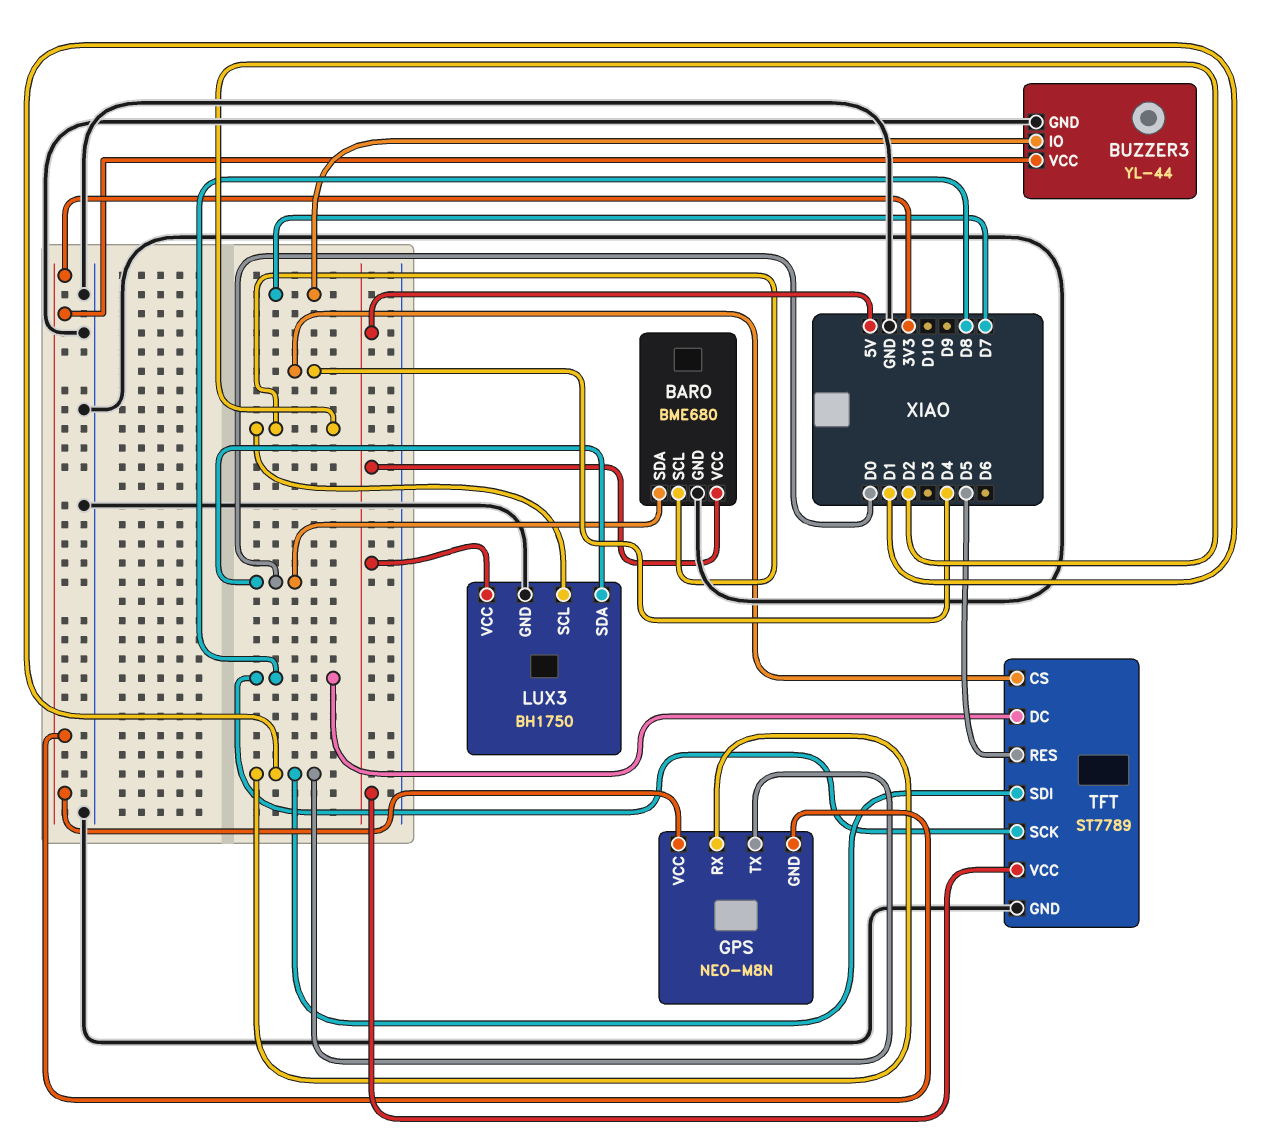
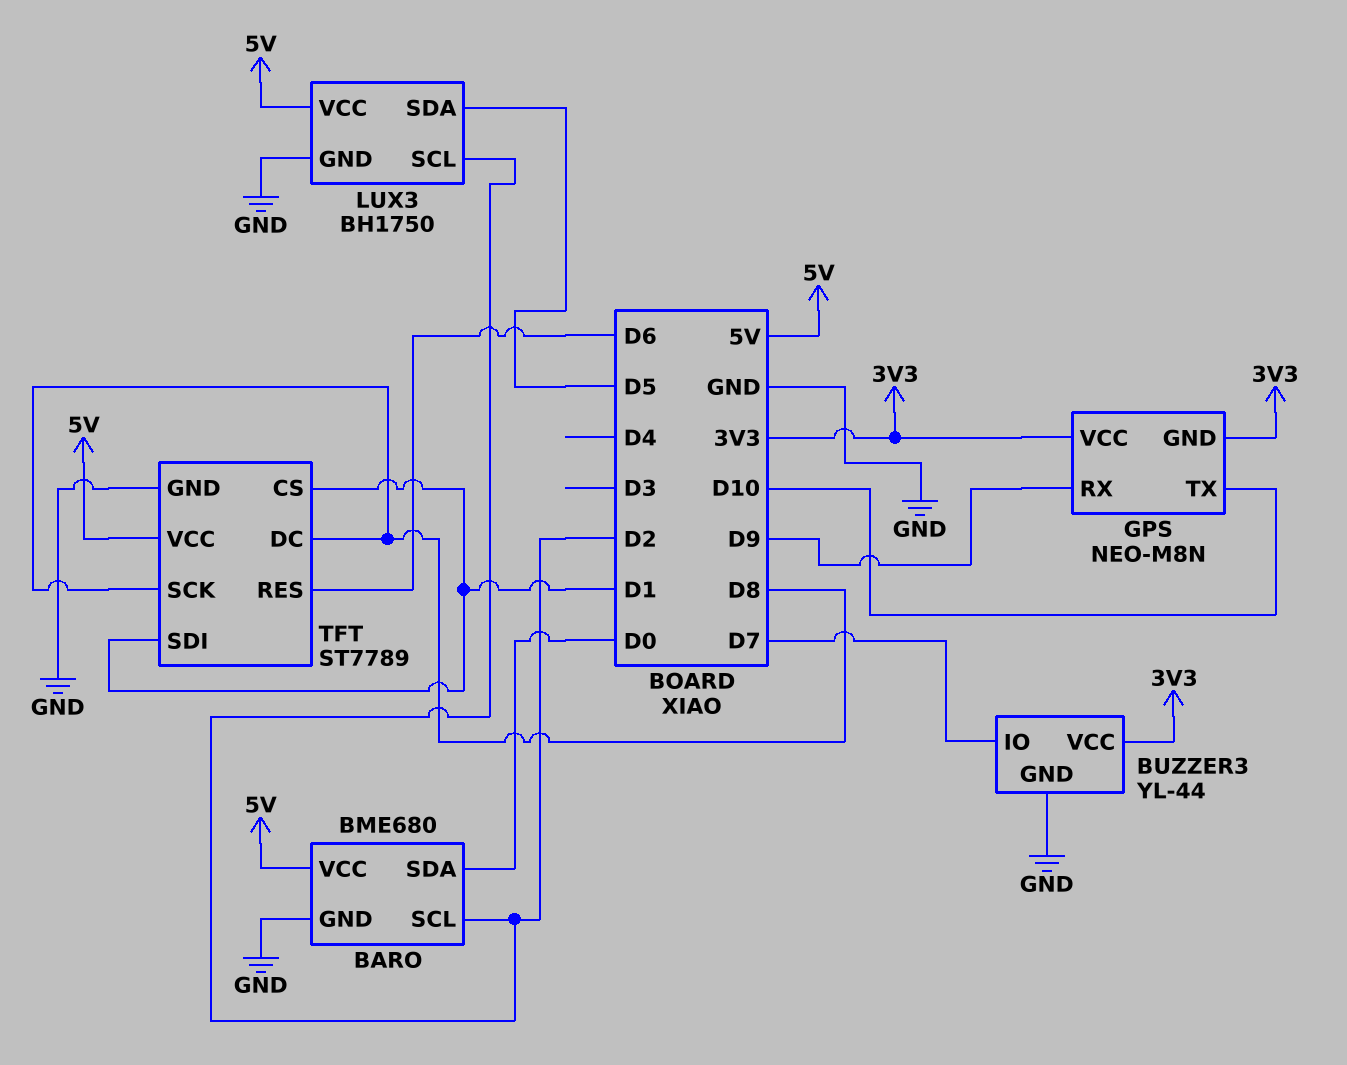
GPS pin RX: D1 -> D9
GPS pin TX: D1 -> D10
LUX3 pin SDA: D0 -> D5
TFT pin CS: D4 -> D1
TFT pin RES: D5 -> D6

